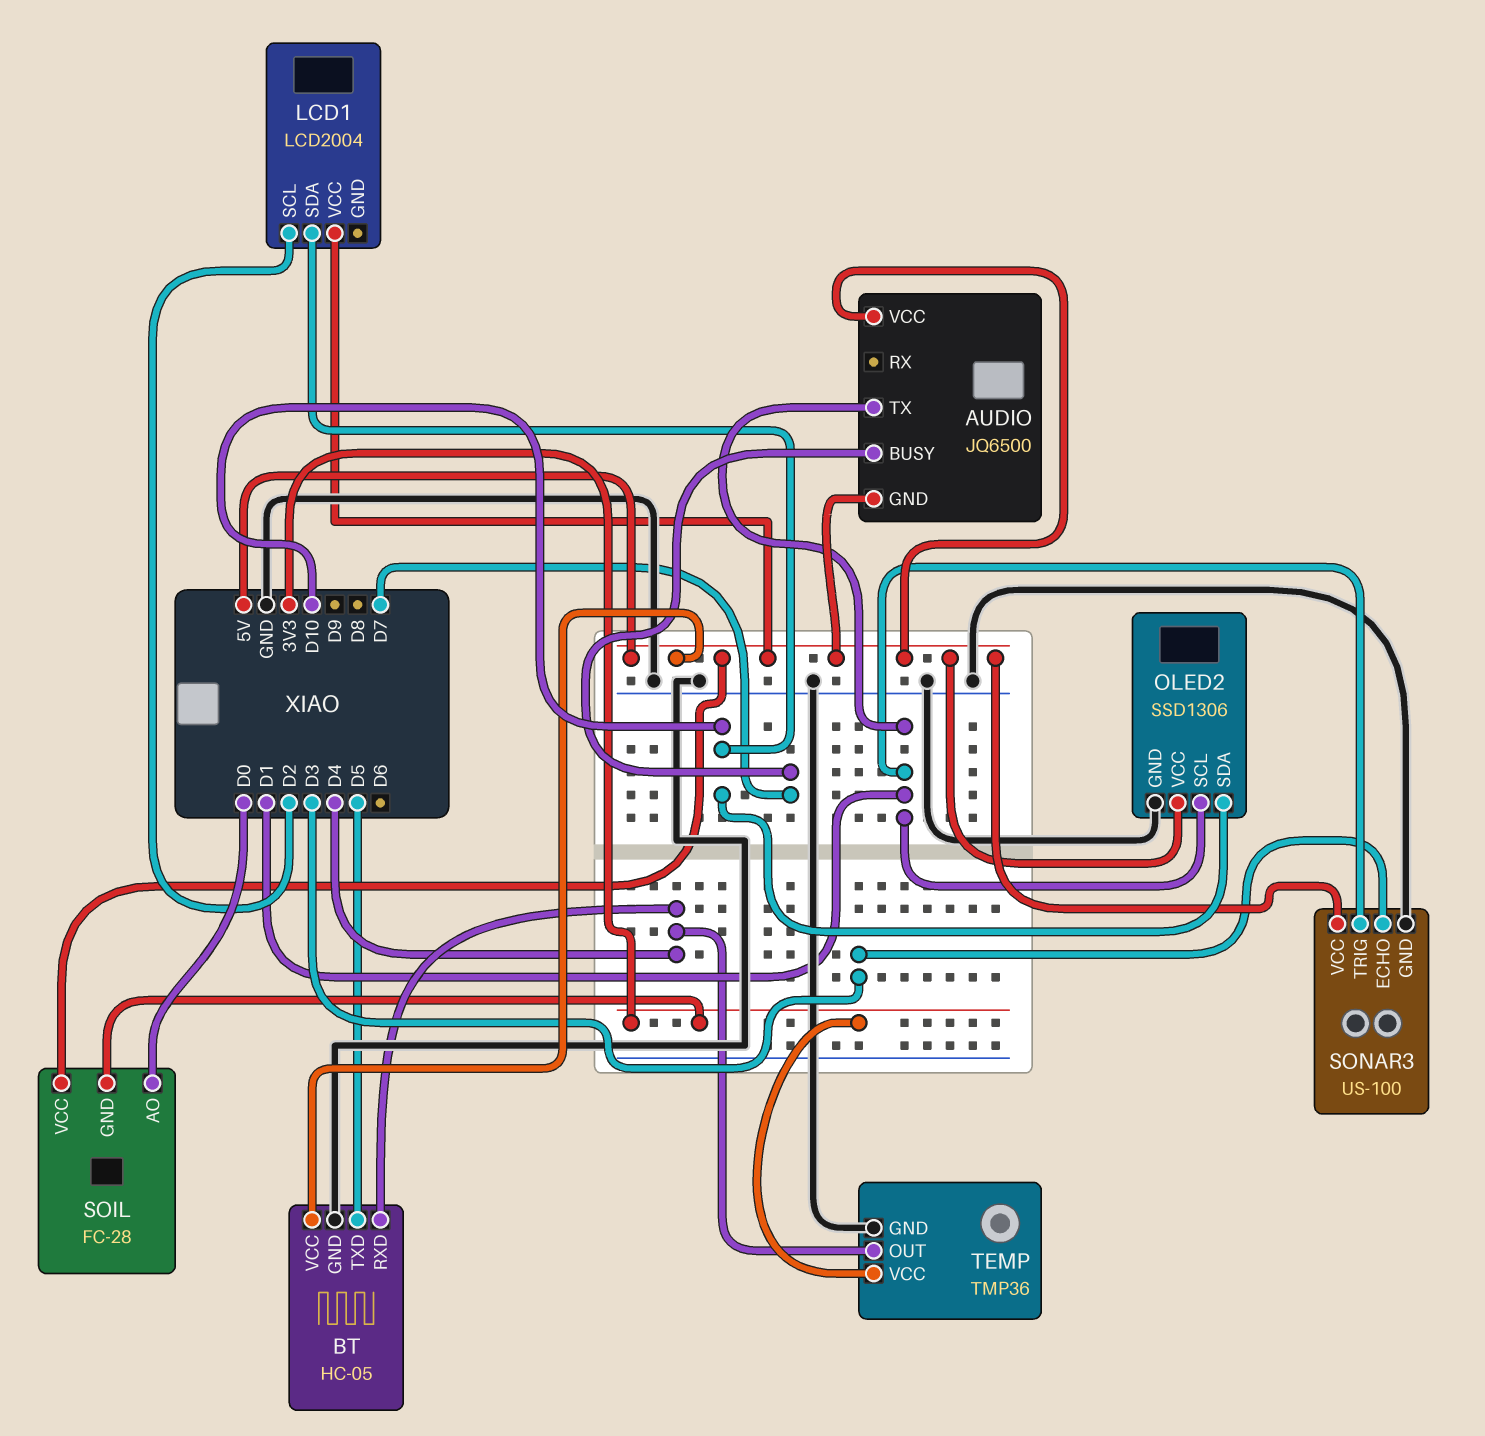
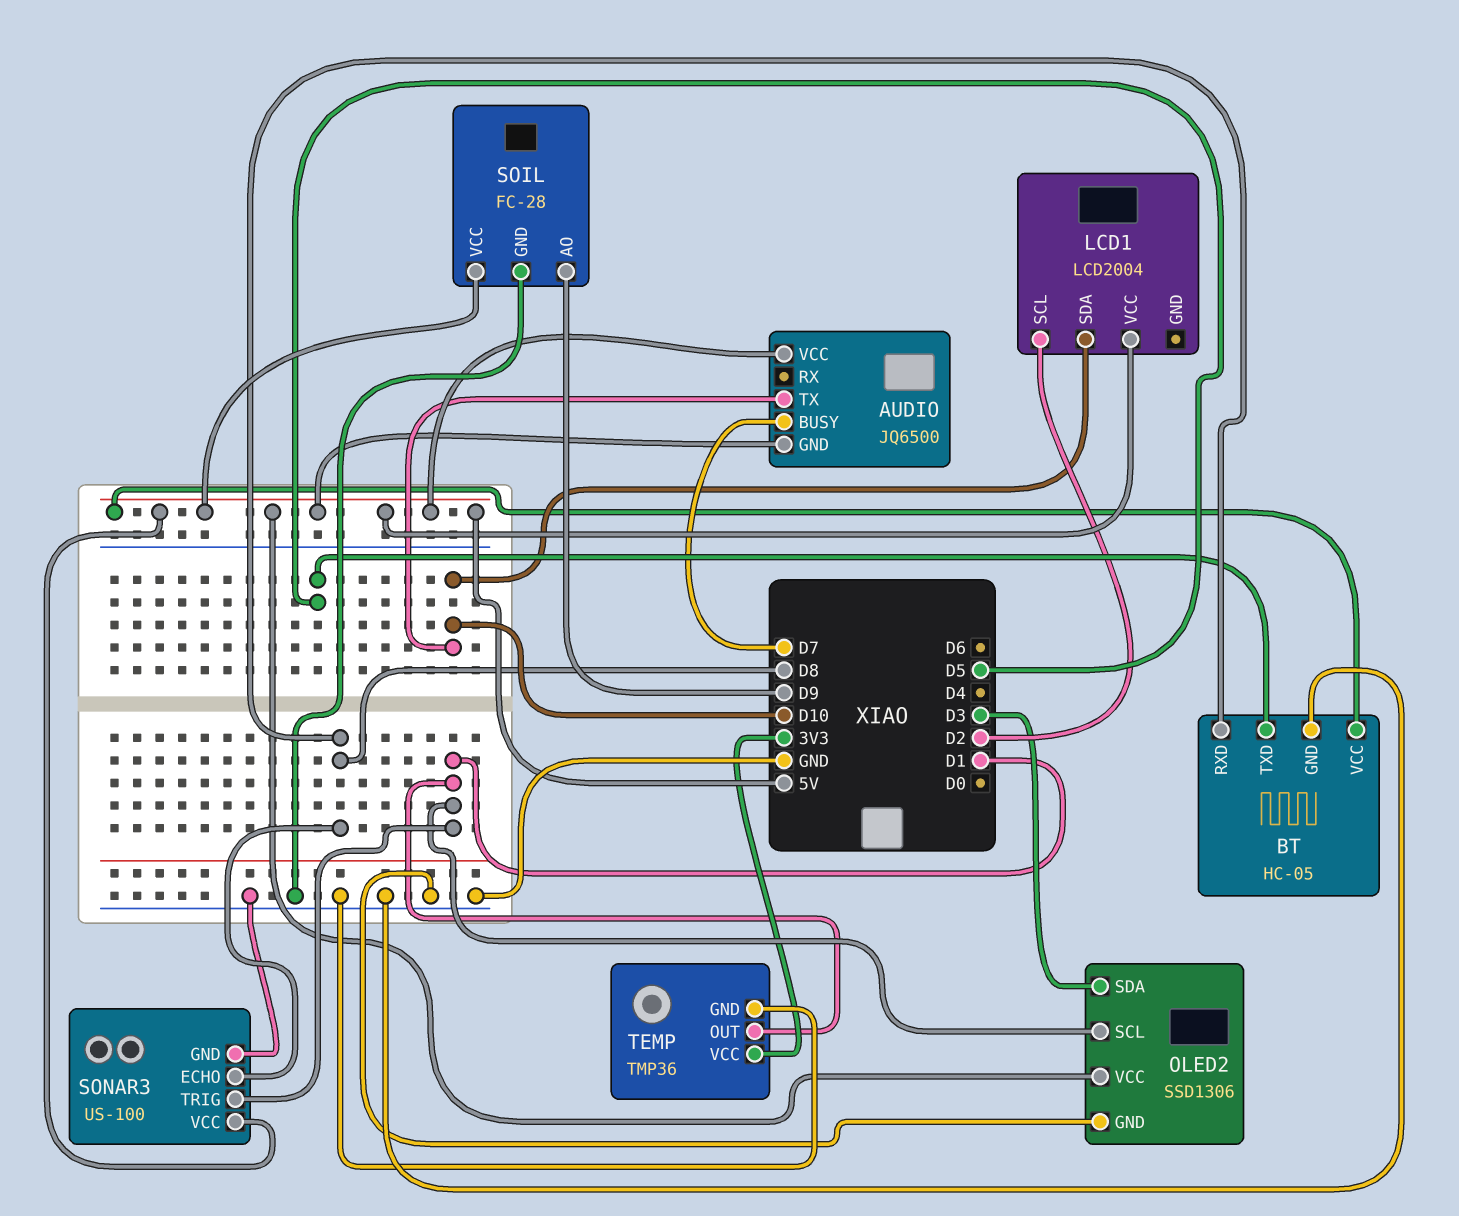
AUDIO pin TX: D1 -> D10
BT pin RXD: D4 -> D8
OLED2 pin SDA: D10 -> D3
SOIL pin AO: D0 -> D9
SOIL pin GND: 3V3 -> GND
SONAR3 pin ECHO: D3 -> D8
TEMP pin OUT: D4 -> D1

